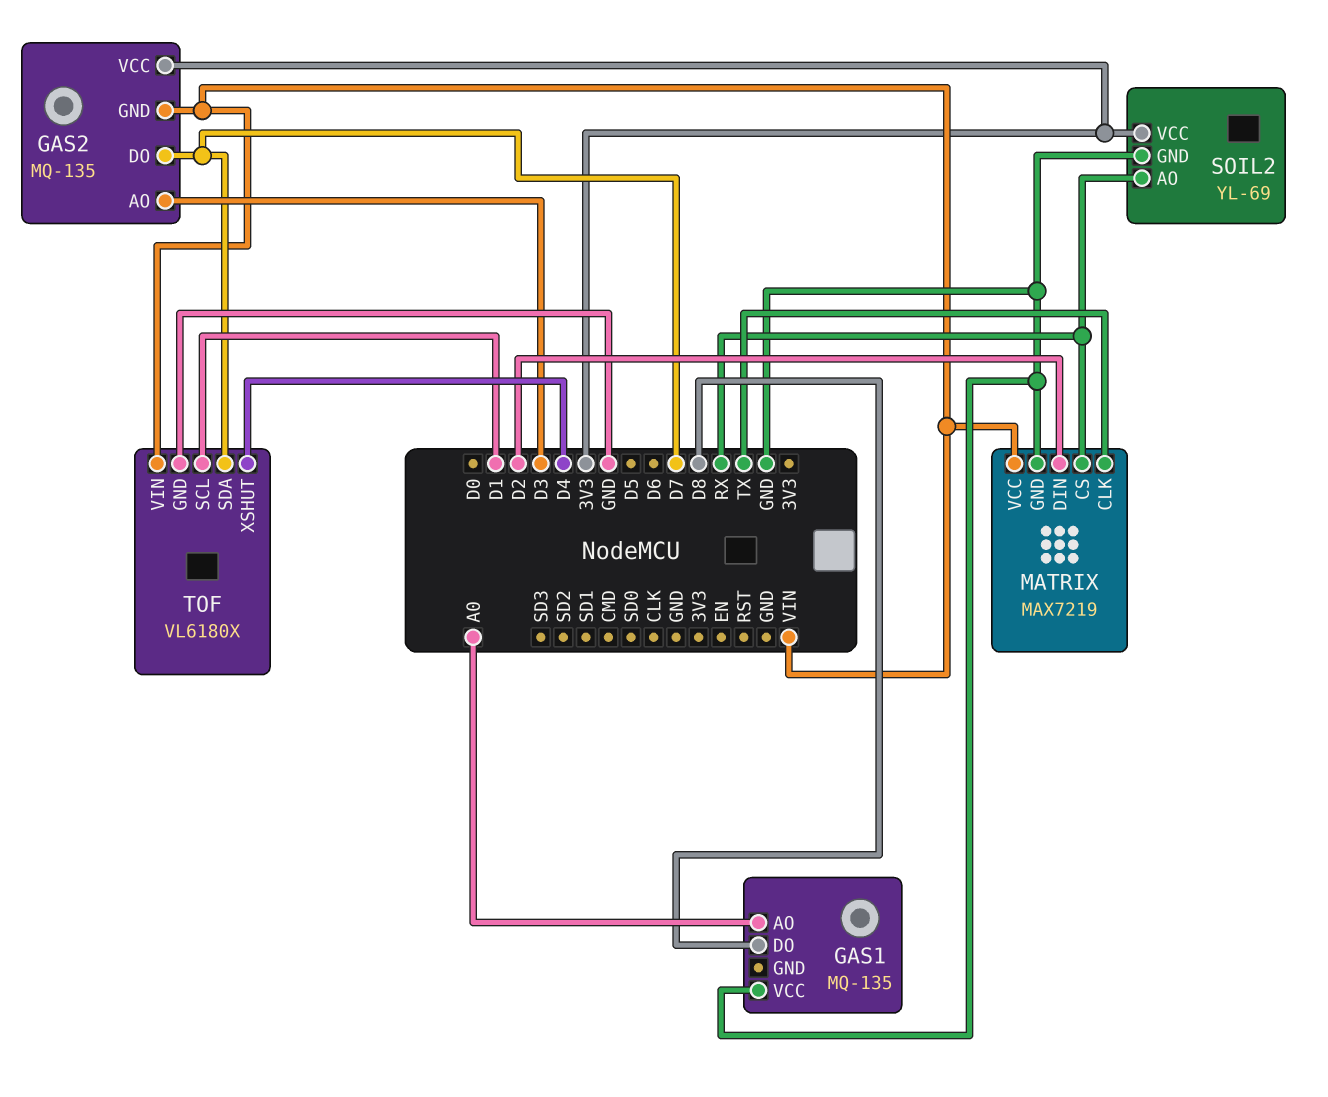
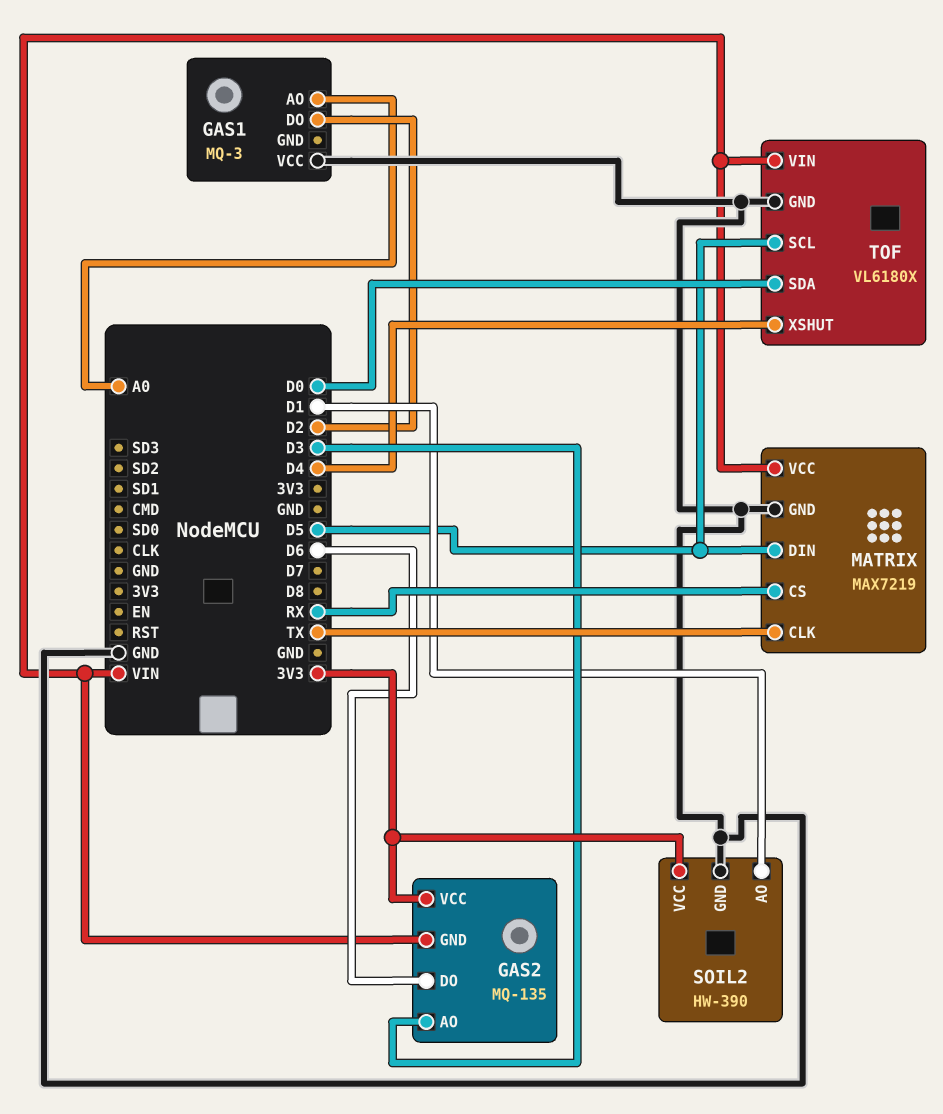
GAS1: MQ-135 -> MQ-3
GAS1 pin DO: D8 -> D2
GAS2 pin DO: D7 -> D6
MATRIX pin DIN: D2 -> D5
SOIL2: YL-69 -> HW-390
SOIL2 pin AO: RX -> D1
TOF pin SCL: D1 -> D5
TOF pin SDA: D7 -> D0

